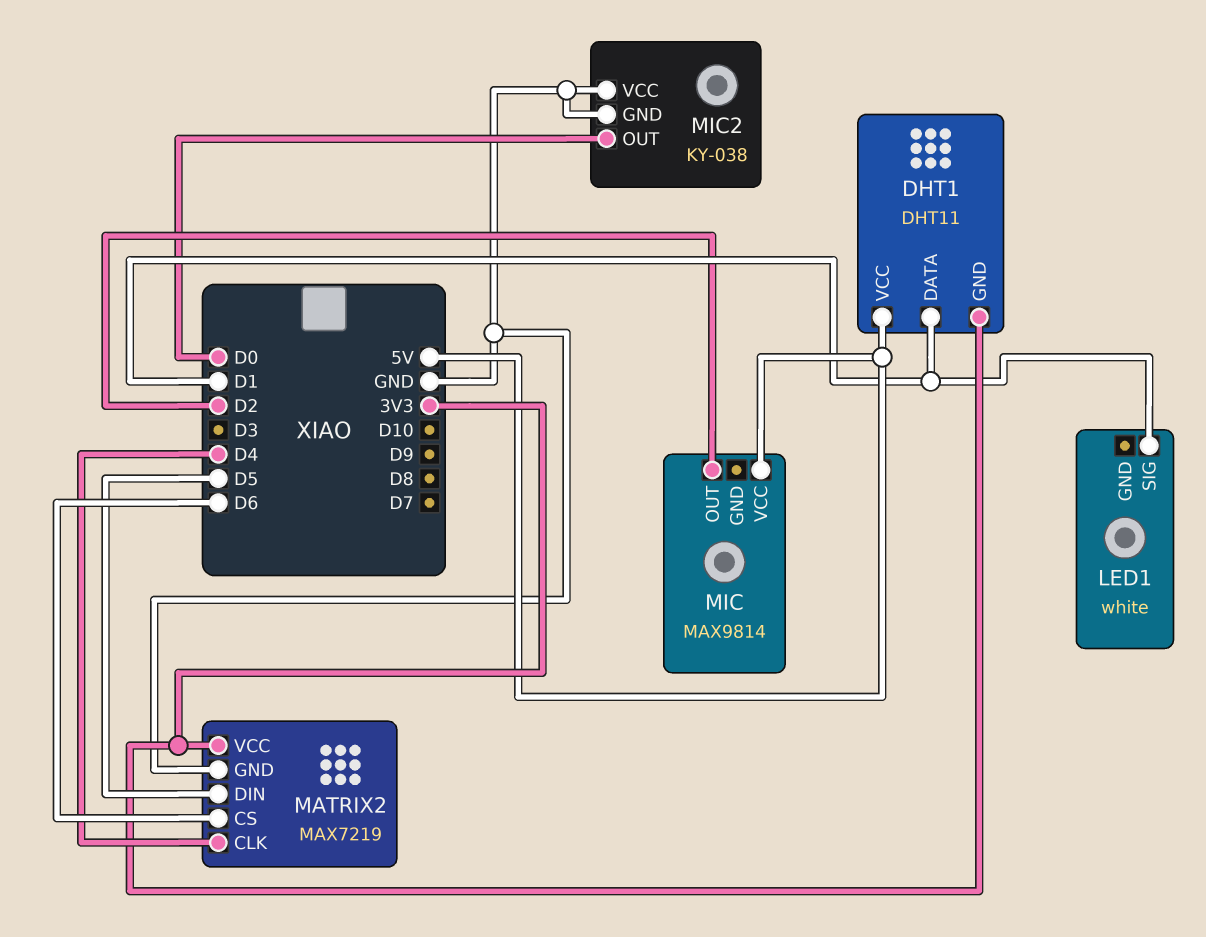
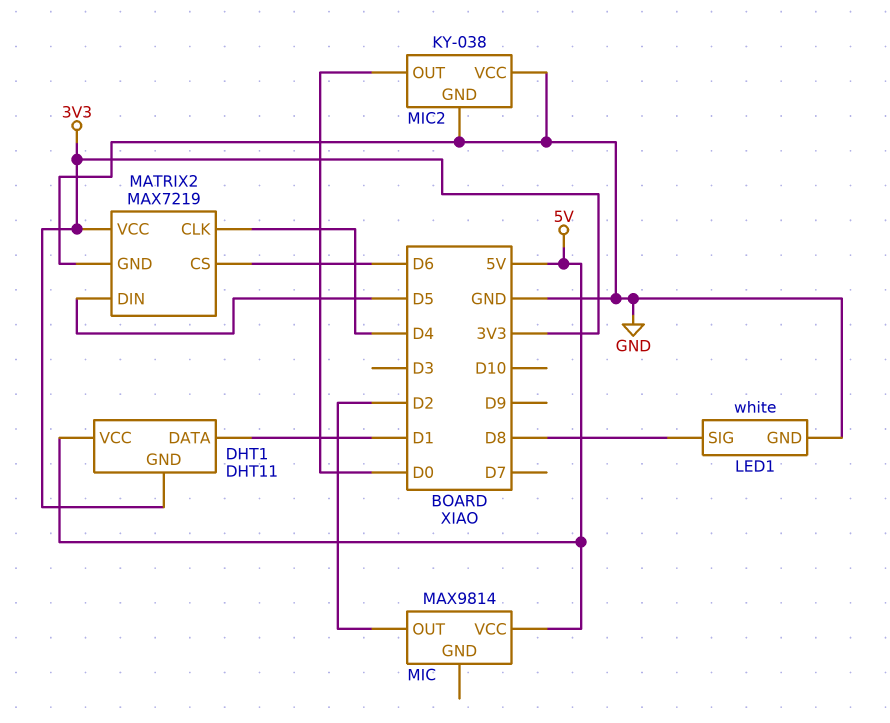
LED1 pin GND: none -> GND
LED1 pin SIG: D1 -> D8

